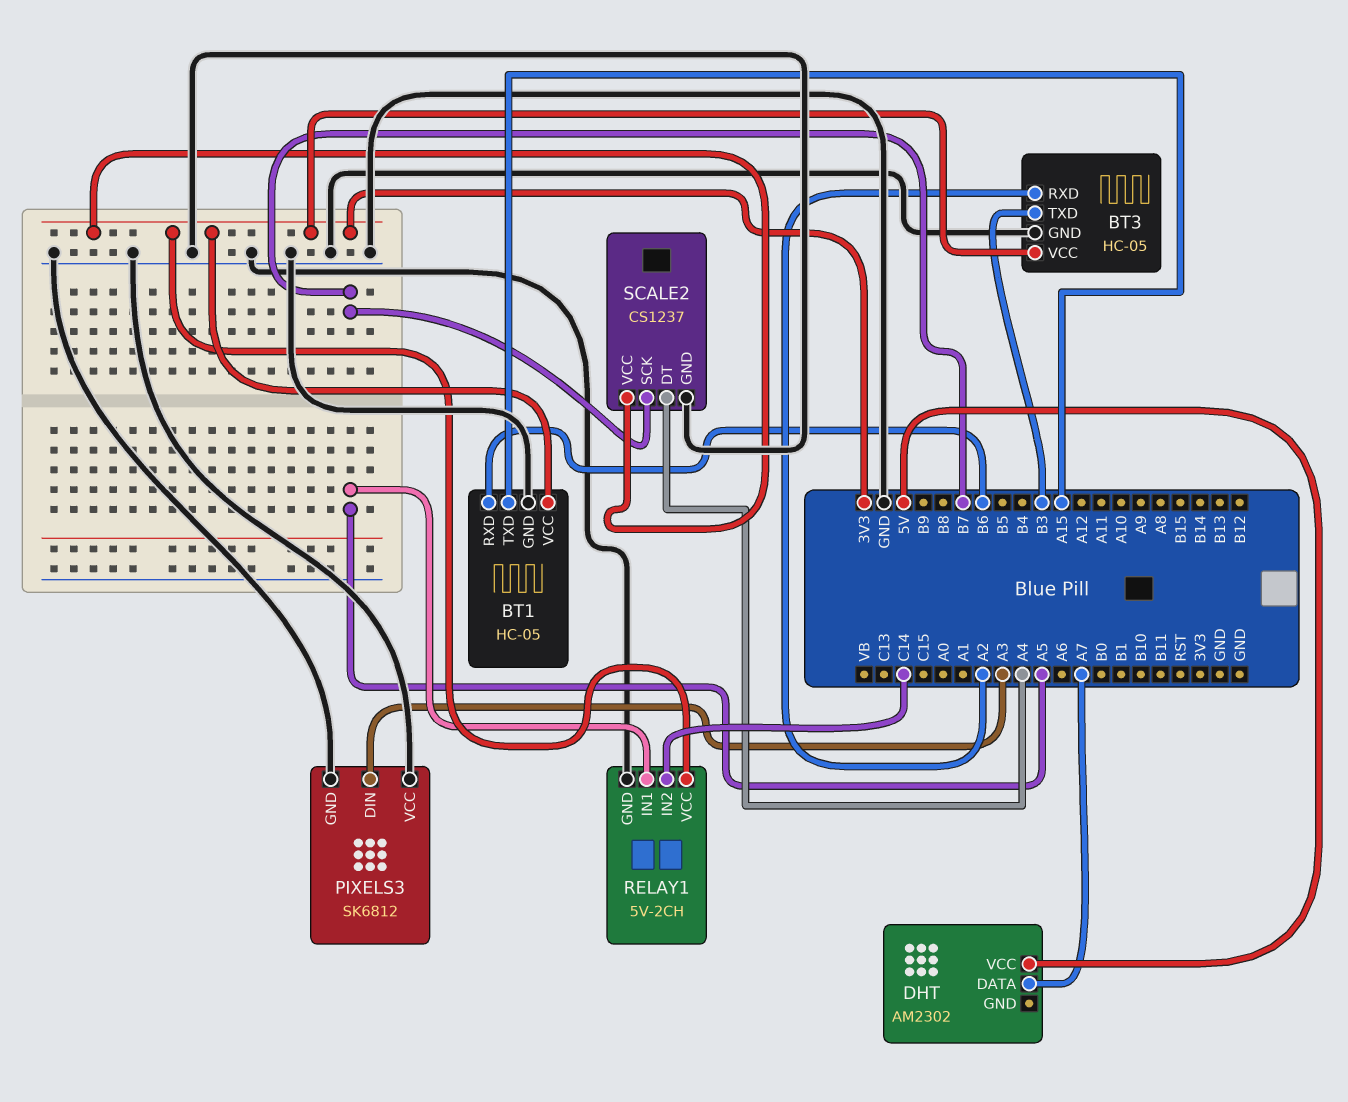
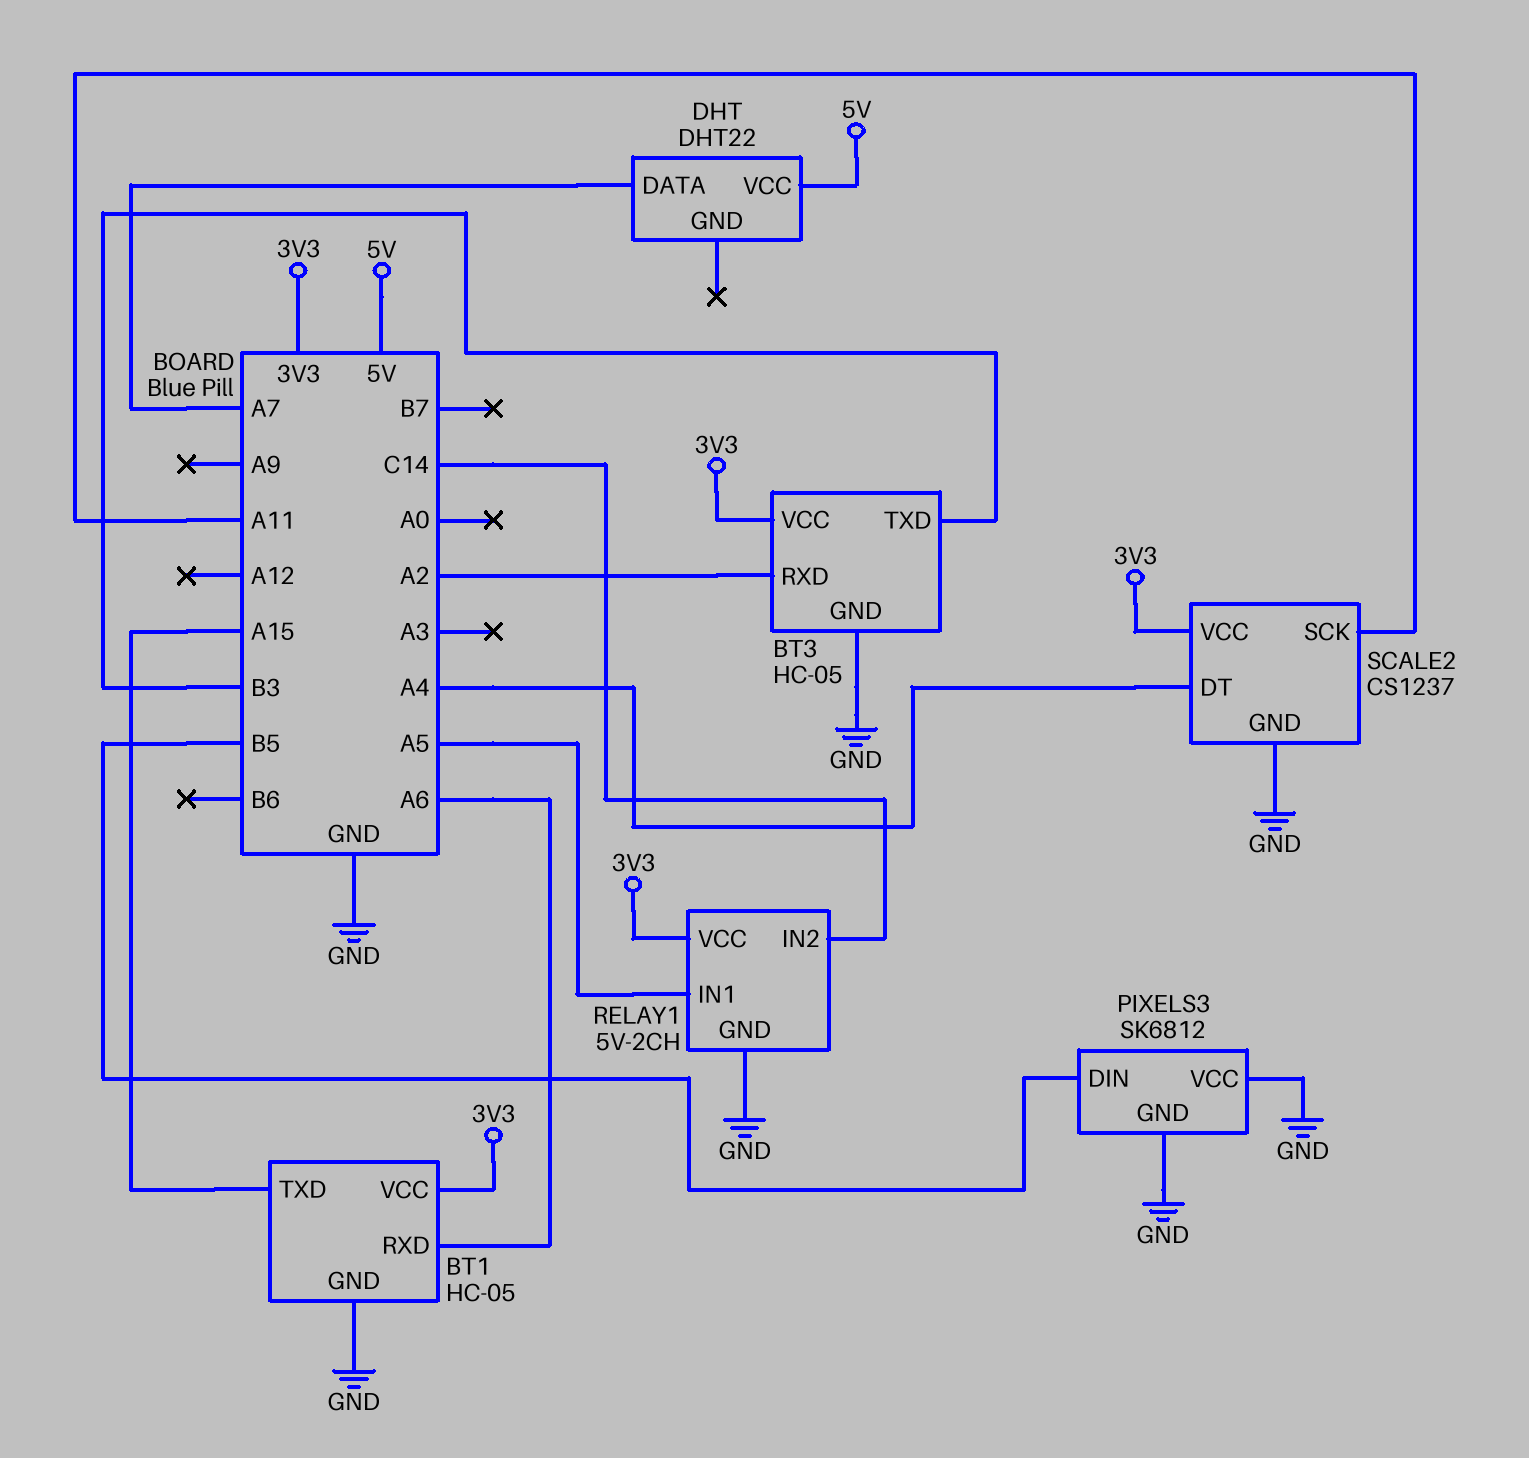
BT1 pin RXD: B6 -> A6
DHT: AM2302 -> DHT22
PIXELS3 pin DIN: A3 -> B5
SCALE2 pin SCK: B7 -> A11

